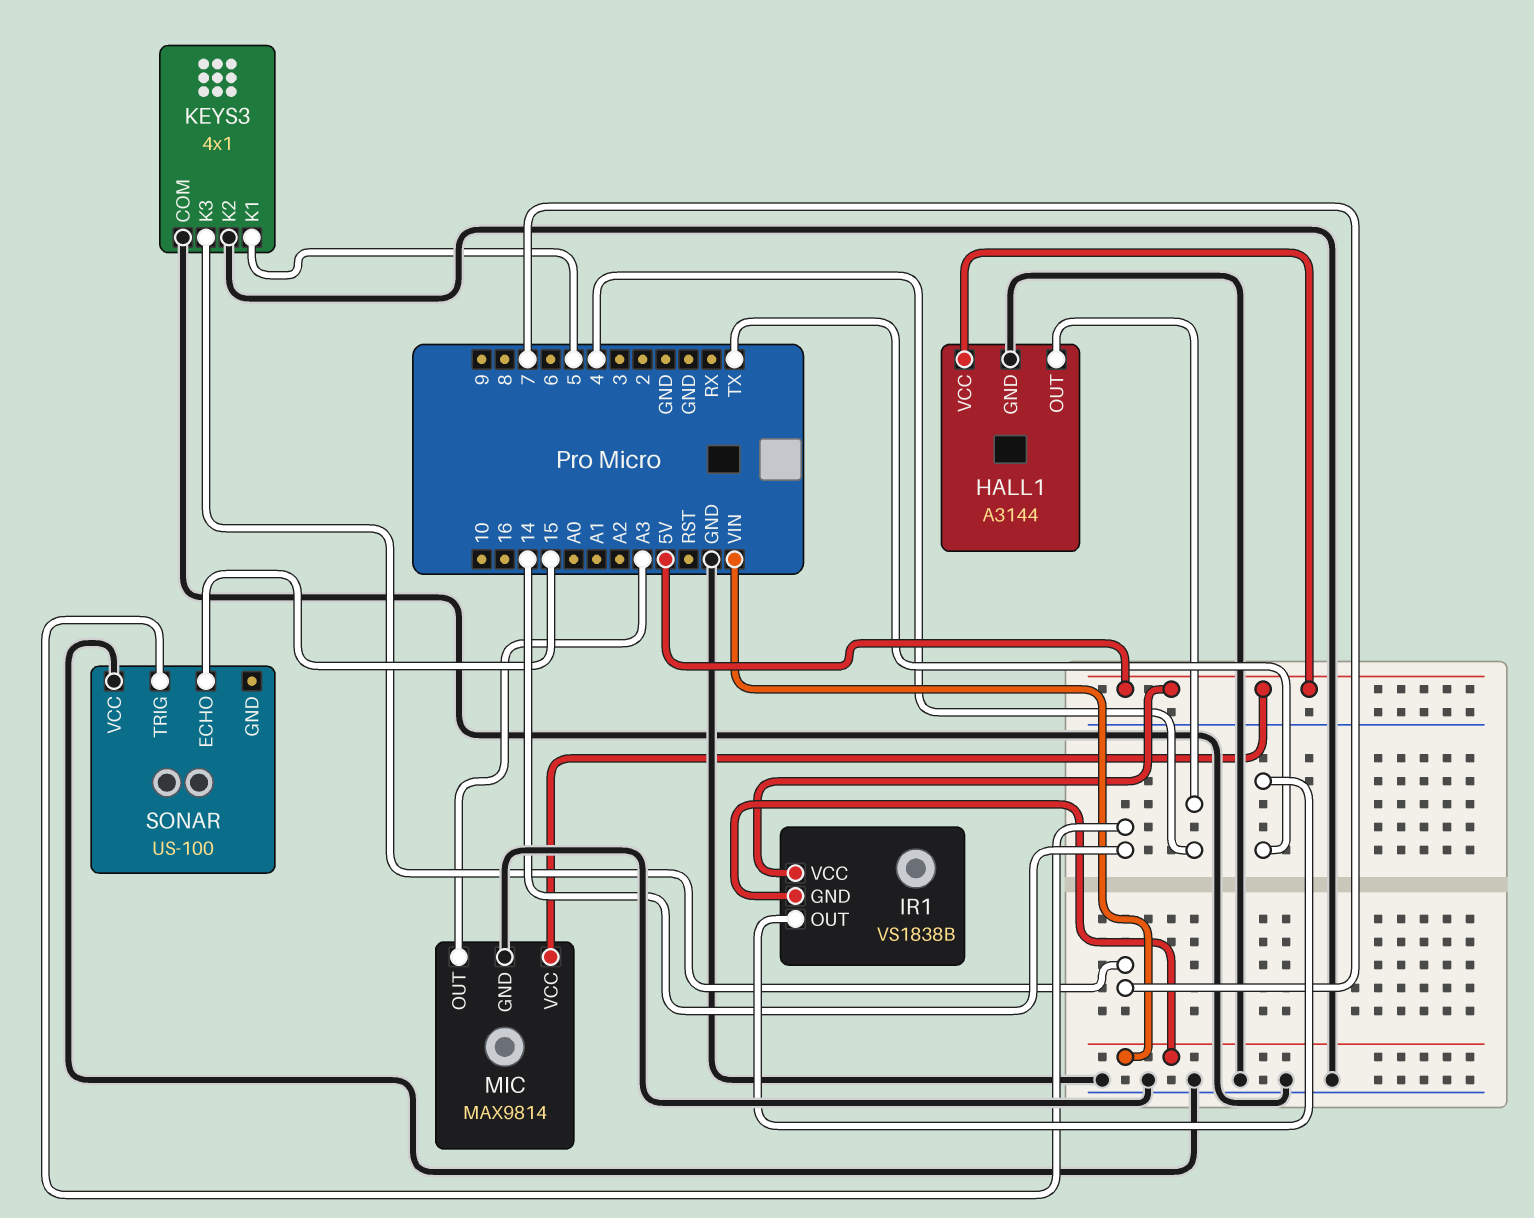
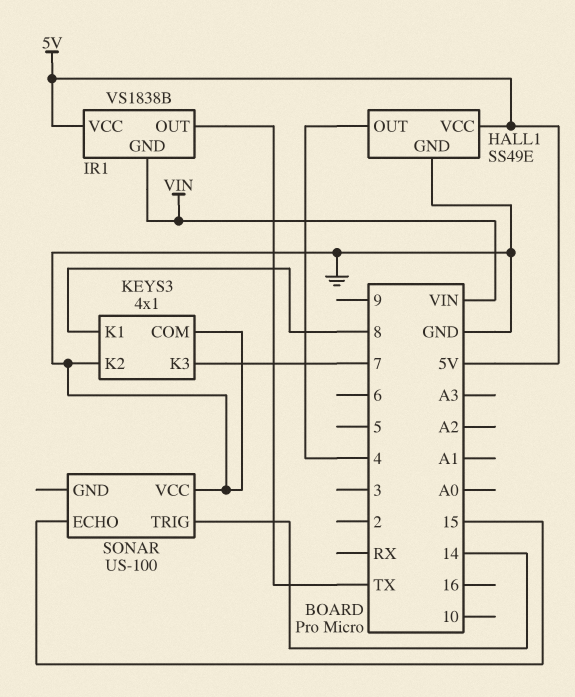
HALL1: A3144 -> SS49E
KEYS3 pin K1: 5 -> 8
MIC: MAX9814 -> none
MIC pin GND: GND -> none
MIC pin OUT: A3 -> none
MIC pin VCC: 5V -> none

